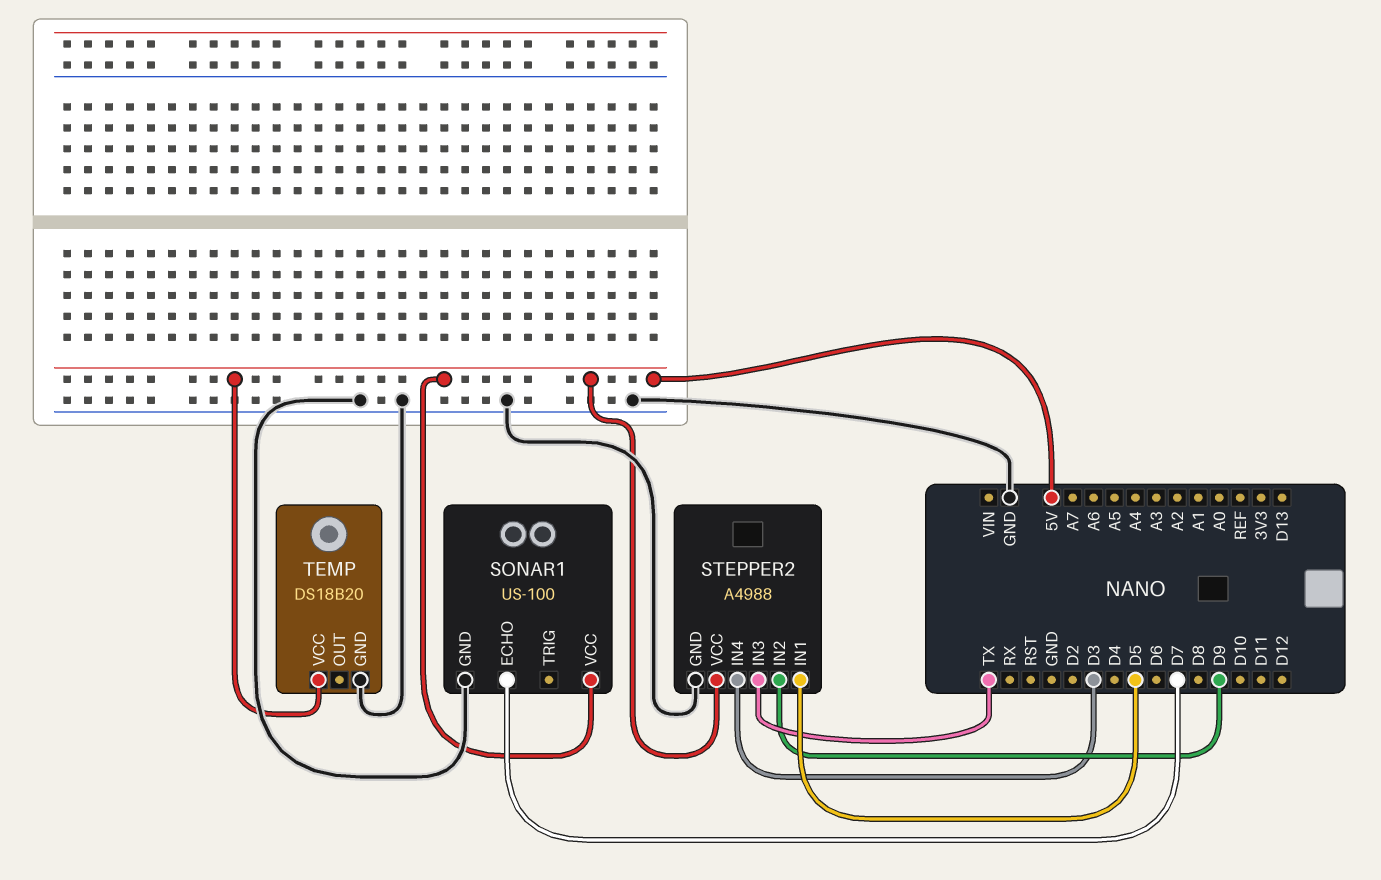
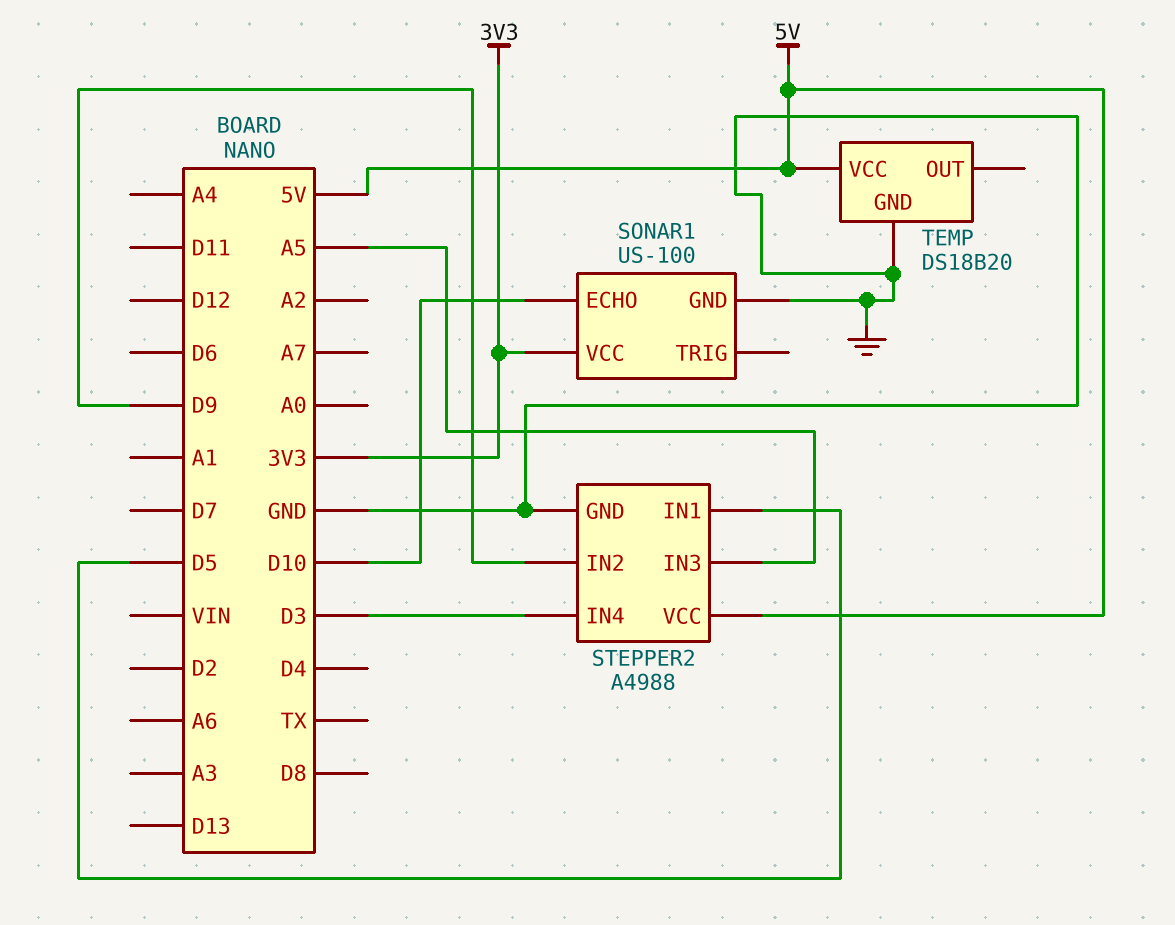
SONAR1 pin ECHO: D7 -> D10
SONAR1 pin VCC: 5V -> 3V3
STEPPER2 pin IN3: TX -> A5

